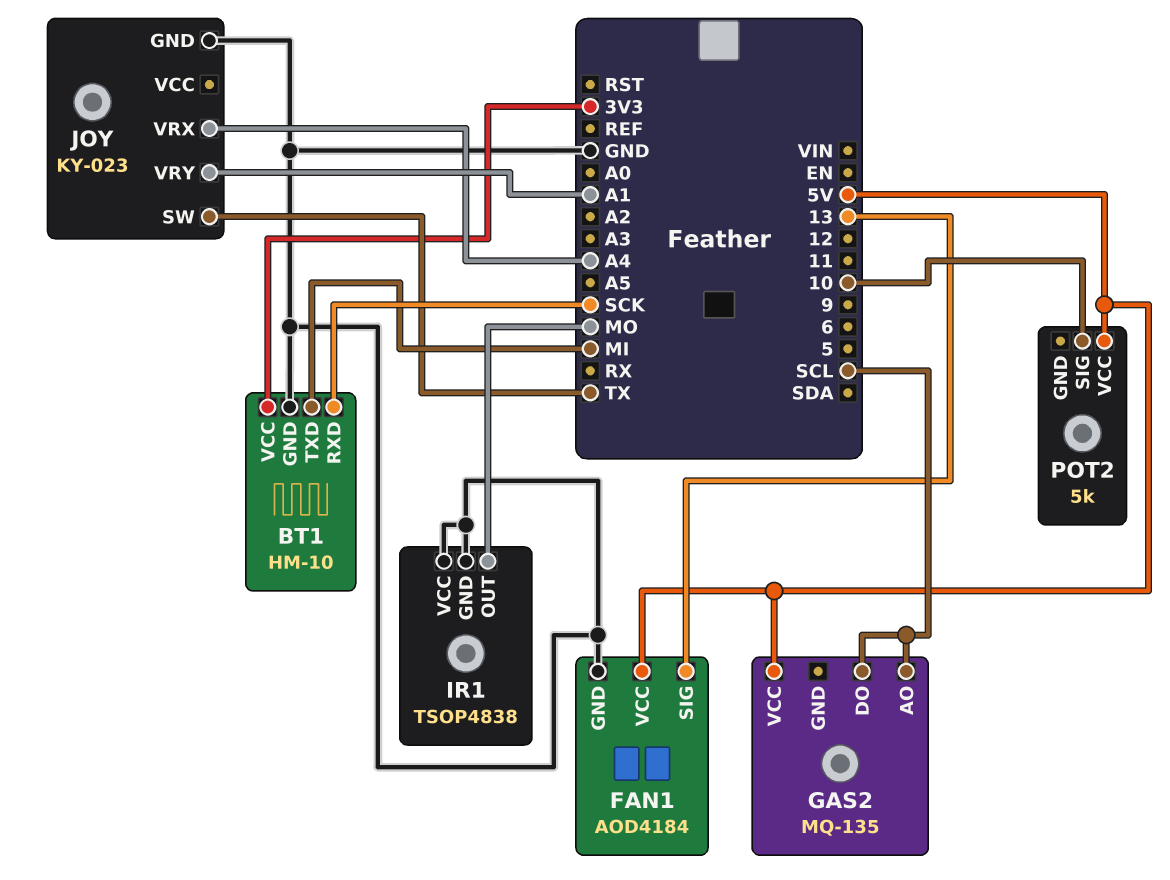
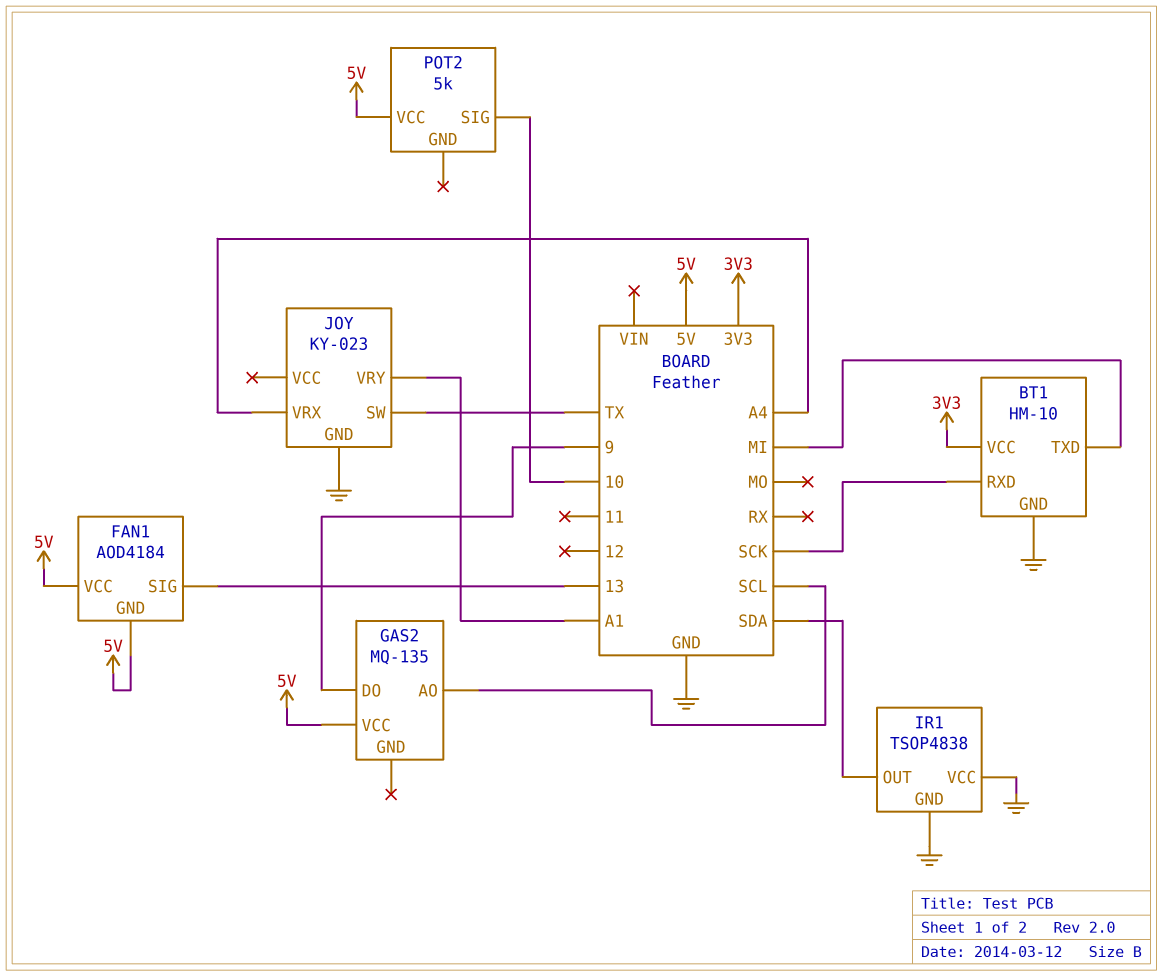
FAN1 pin GND: GND -> 5V
GAS2 pin DO: SCL -> 9
IR1 pin OUT: MO -> SDA

